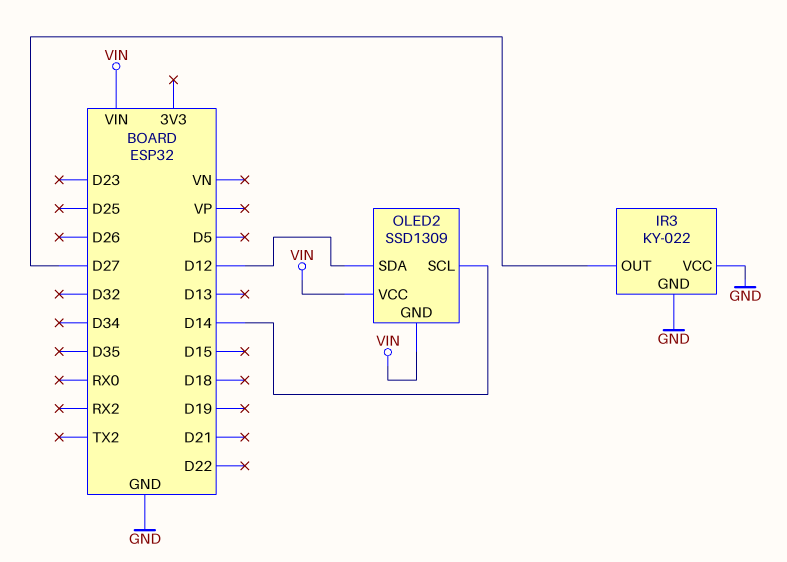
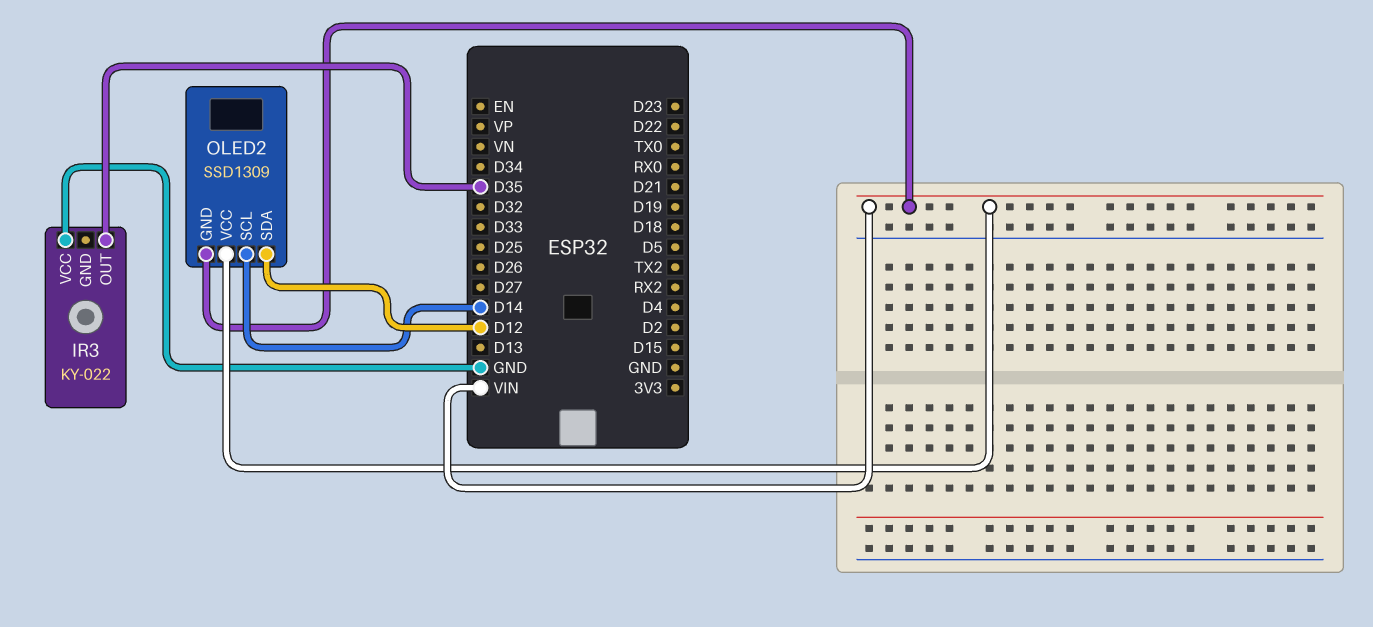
IR3 pin GND: GND -> none
IR3 pin OUT: D27 -> D35

